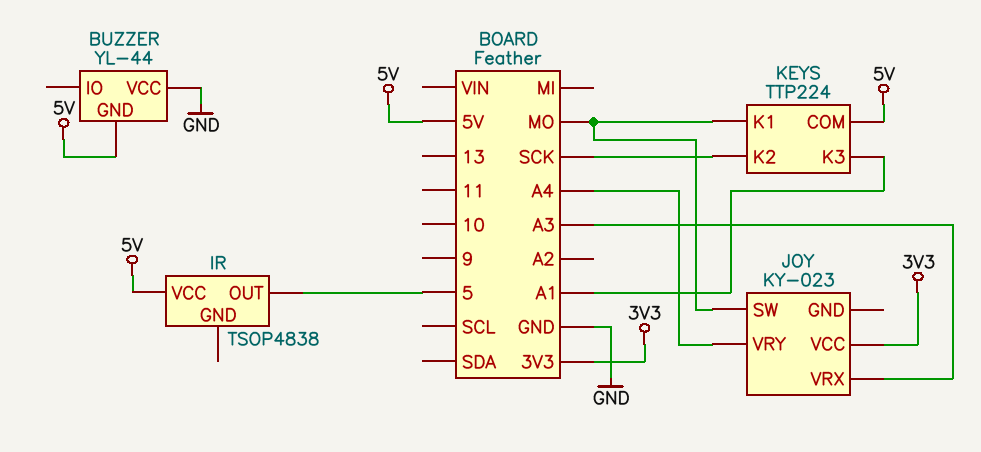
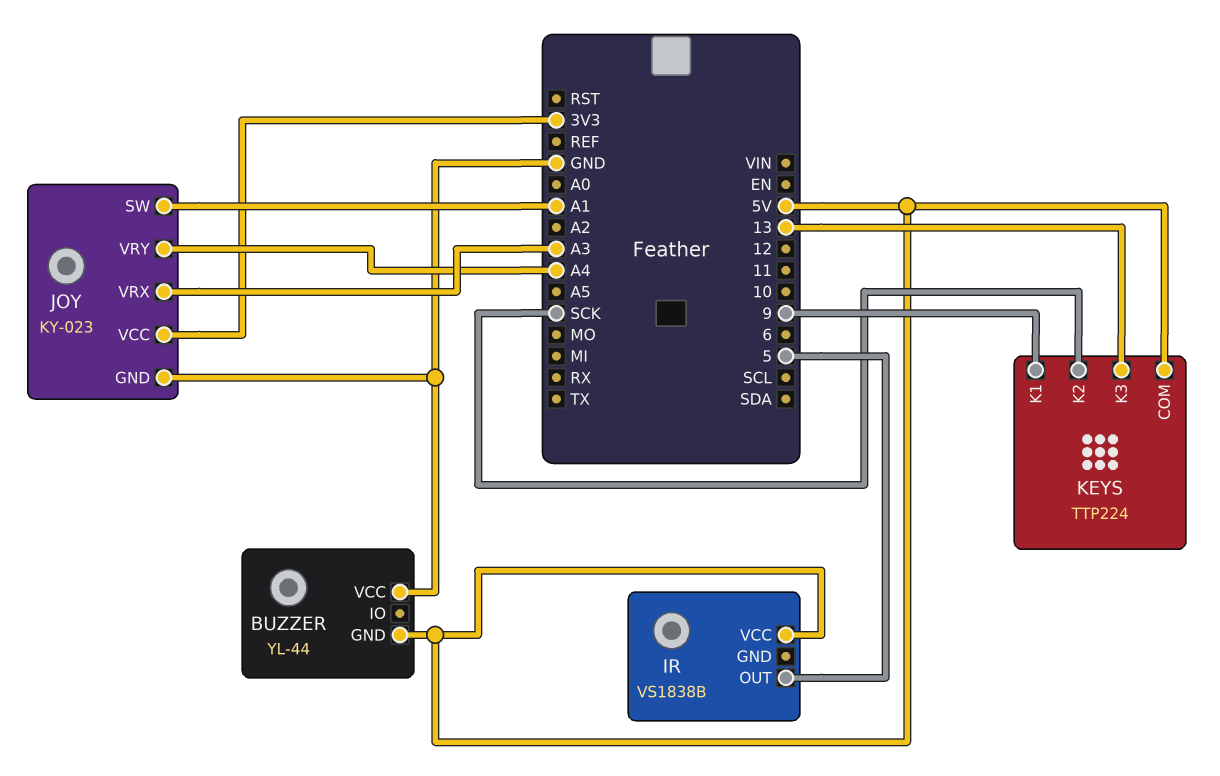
IR: TSOP4838 -> VS1838B
JOY pin GND: none -> GND
JOY pin SW: MO -> A1
KEYS pin K1: MO -> 9
KEYS pin K3: A1 -> 13

